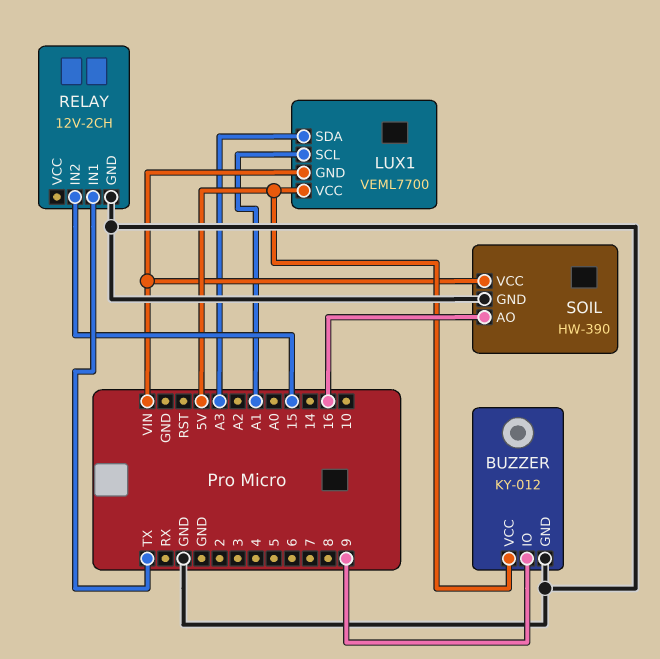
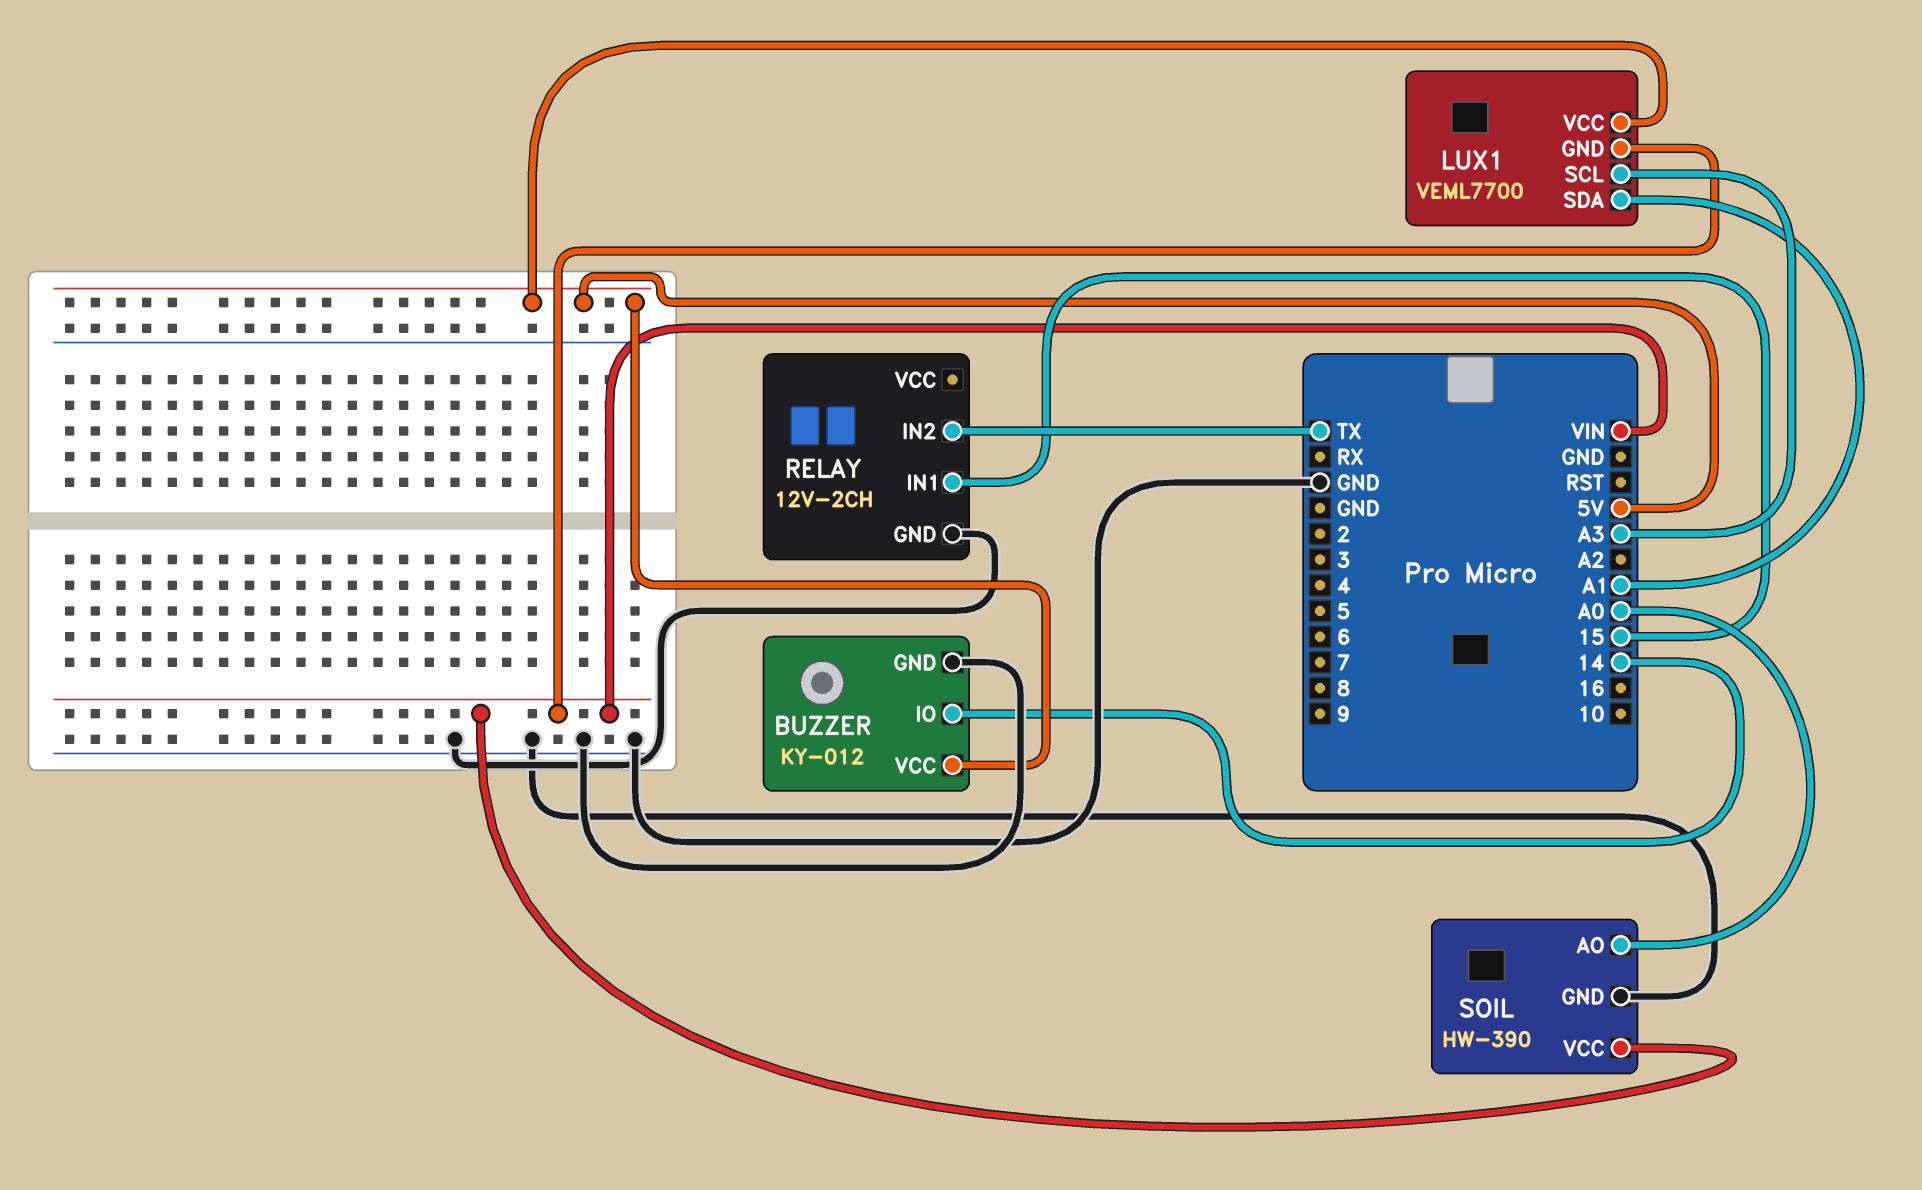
BUZZER pin IO: 9 -> 14
LUX1 pin SCL: A1 -> A3
LUX1 pin SDA: A3 -> A1
RELAY pin IN1: TX -> 15
RELAY pin IN2: 15 -> TX
SOIL pin AO: 16 -> A0

